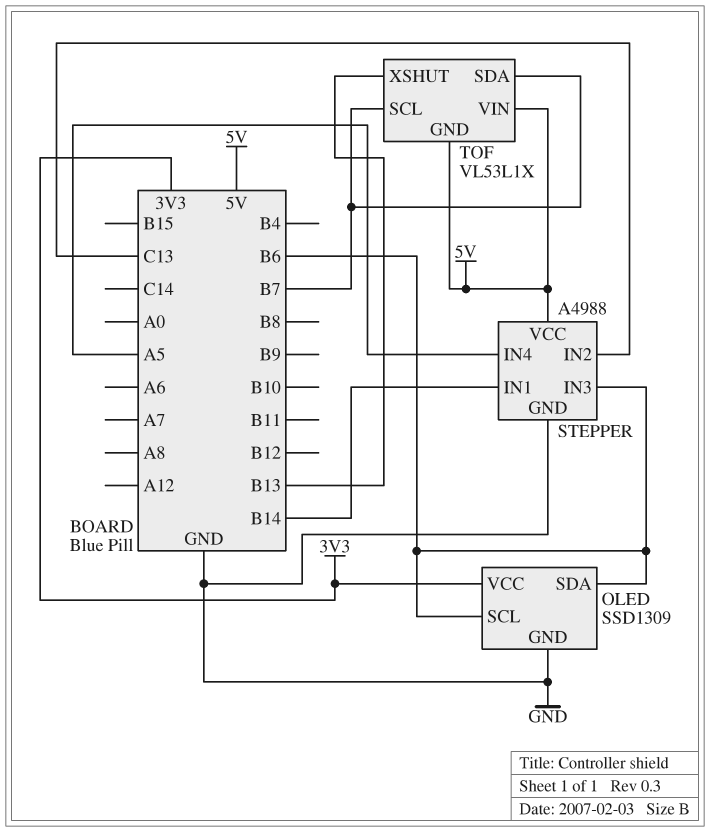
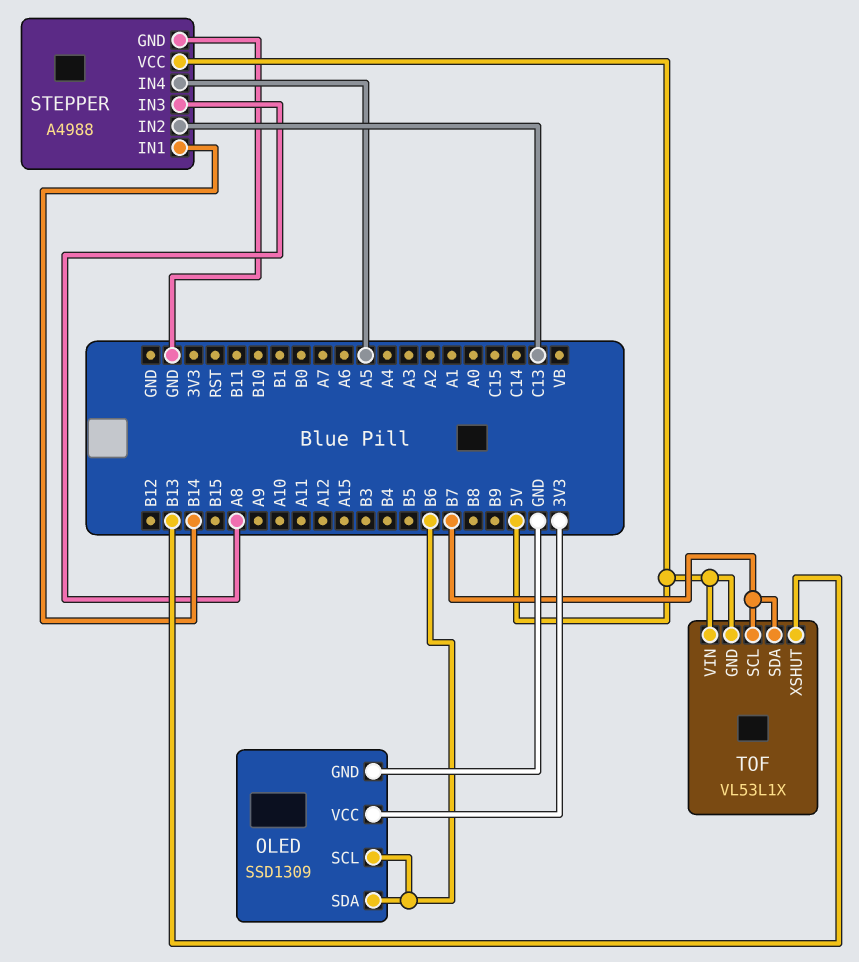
STEPPER pin IN3: B6 -> A8

